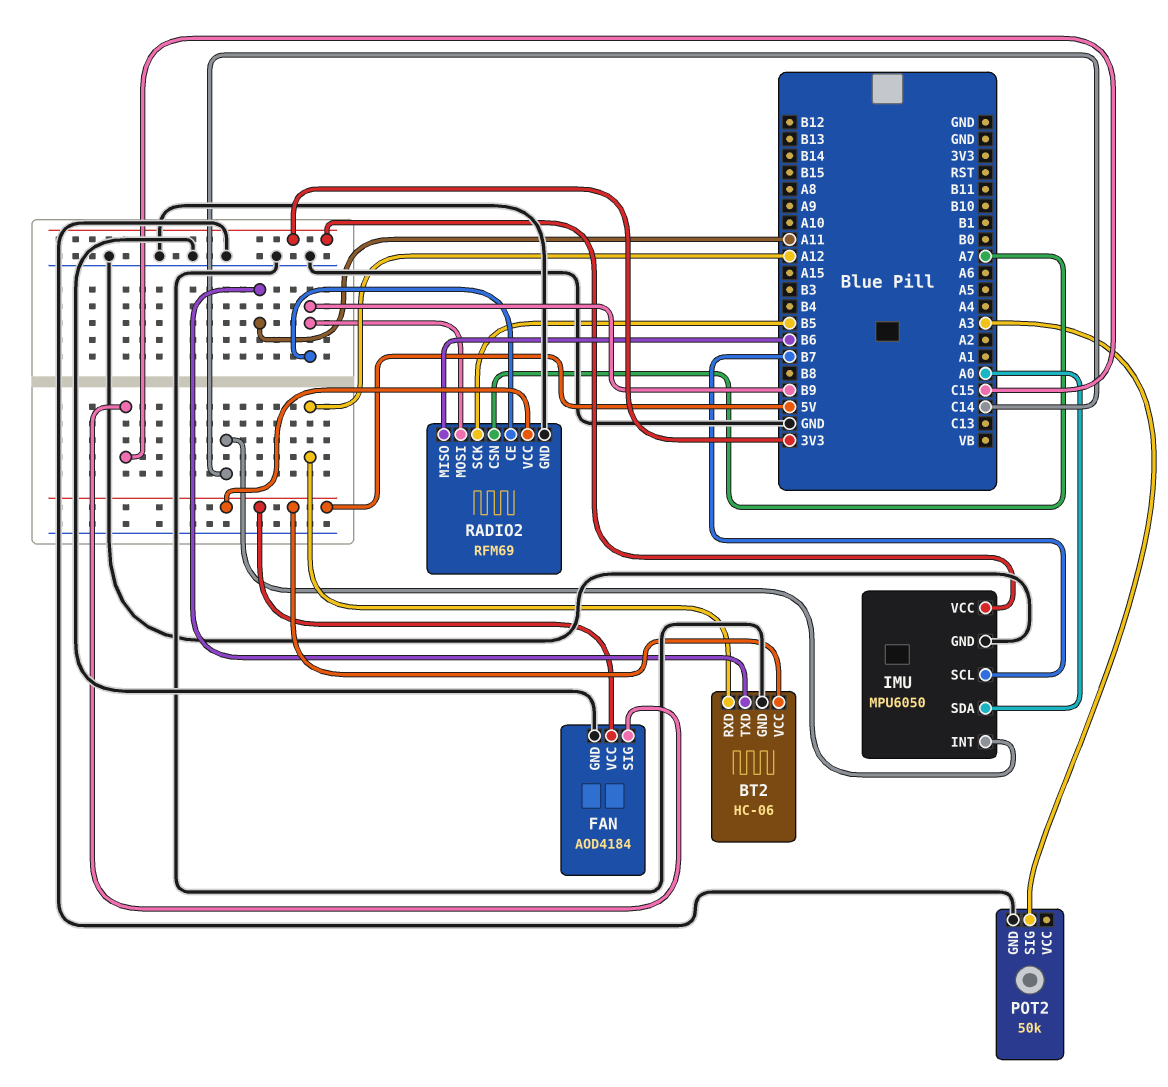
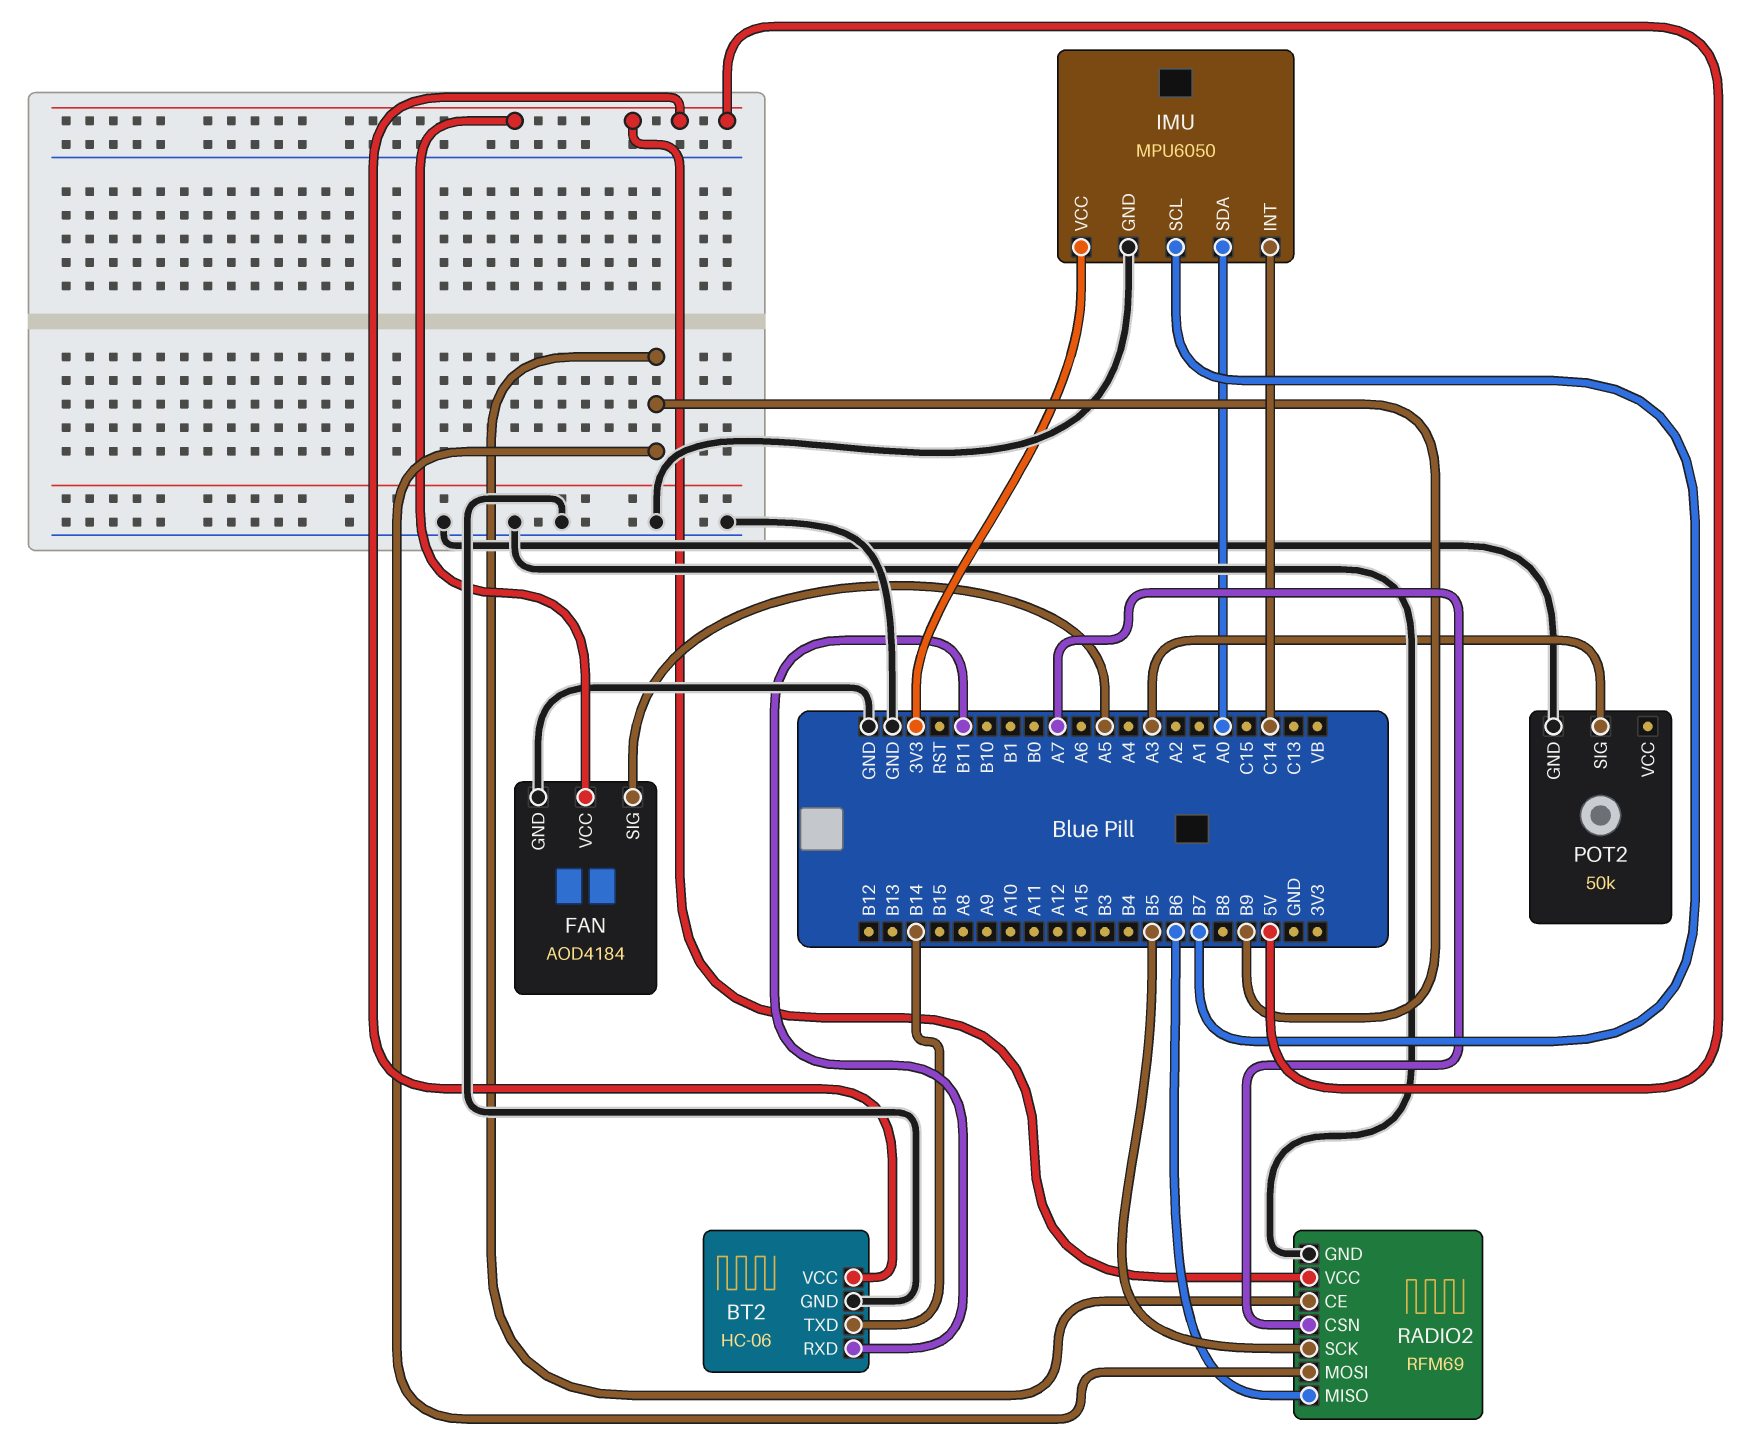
BT2 pin RXD: A12 -> B11
BT2 pin TXD: A11 -> B14
FAN pin SIG: C15 -> A5

